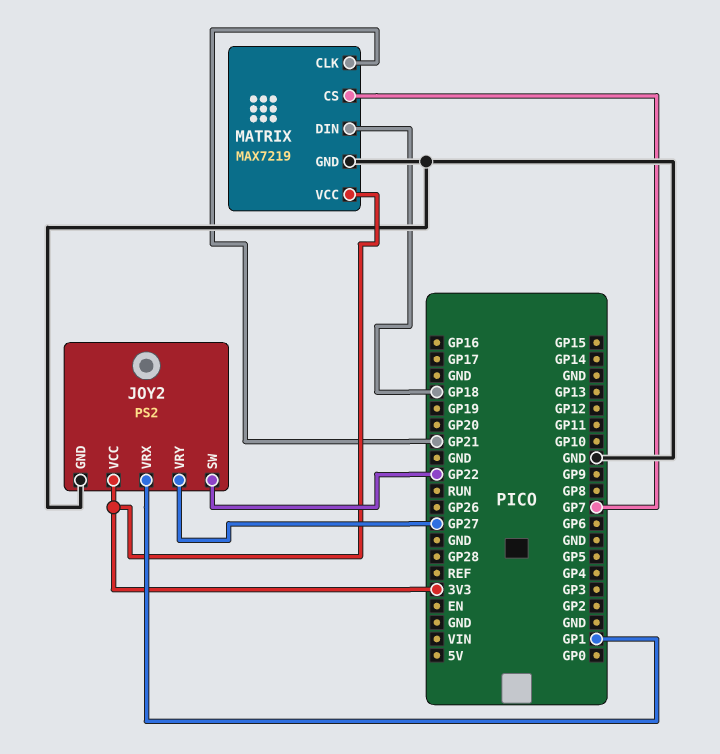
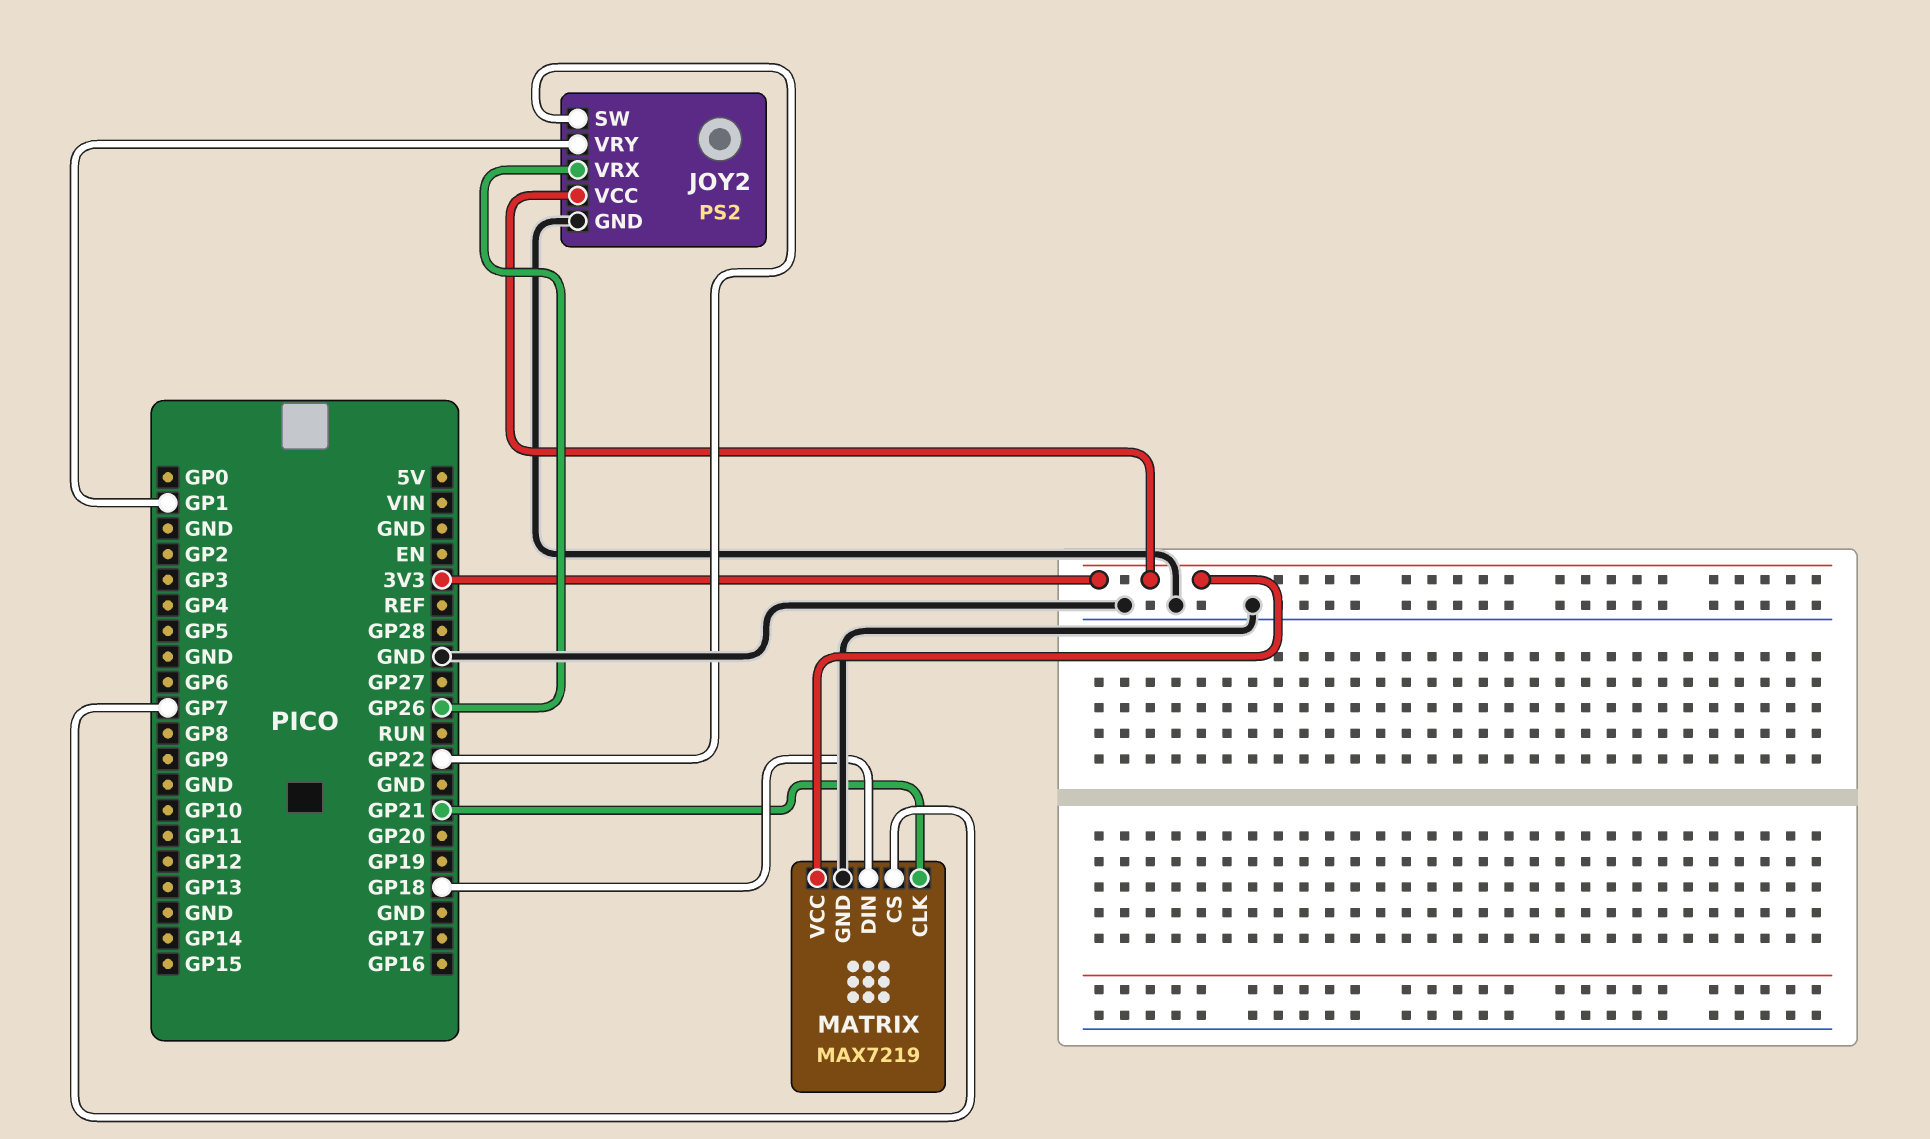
JOY2 pin VRX: GP1 -> GP26
JOY2 pin VRY: GP27 -> GP1

